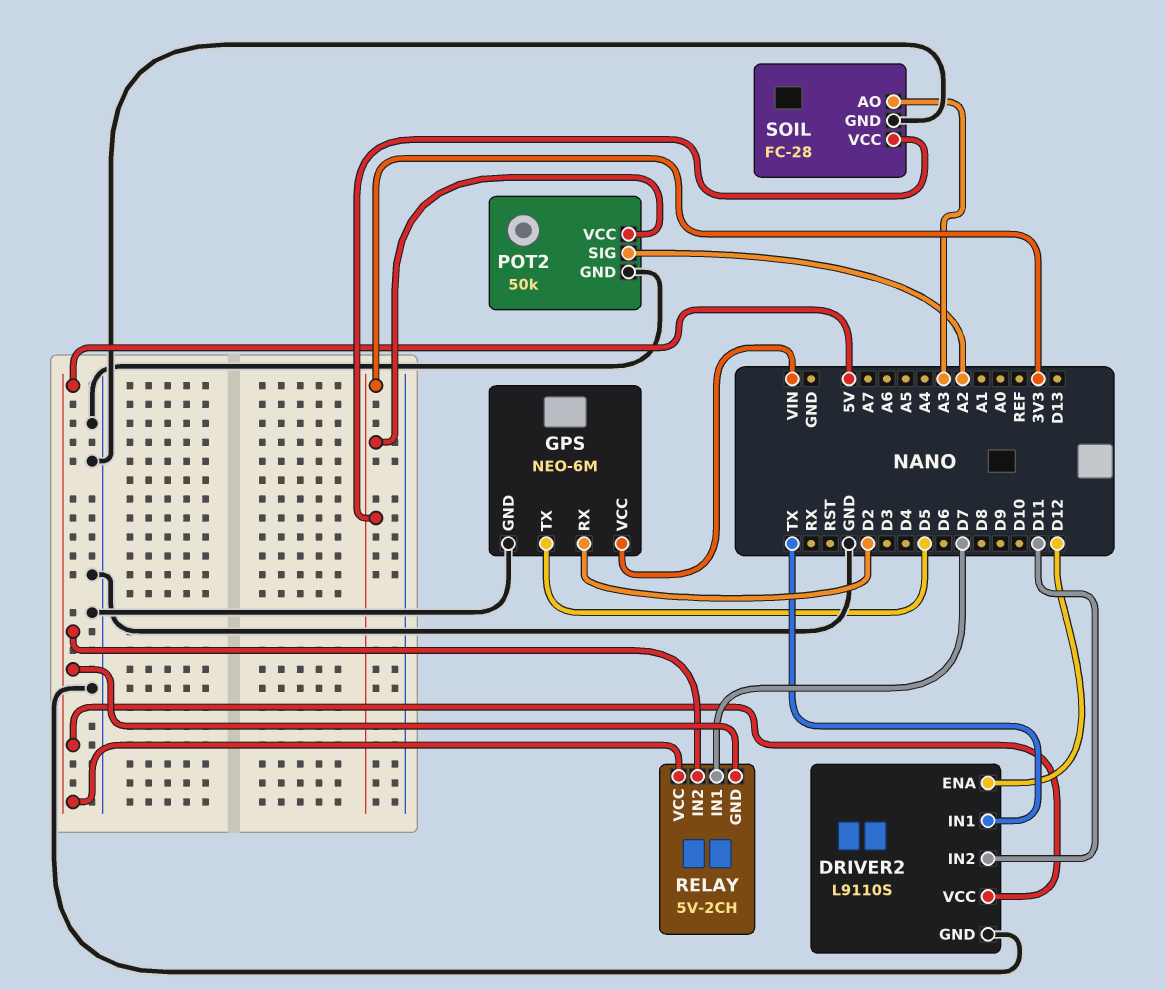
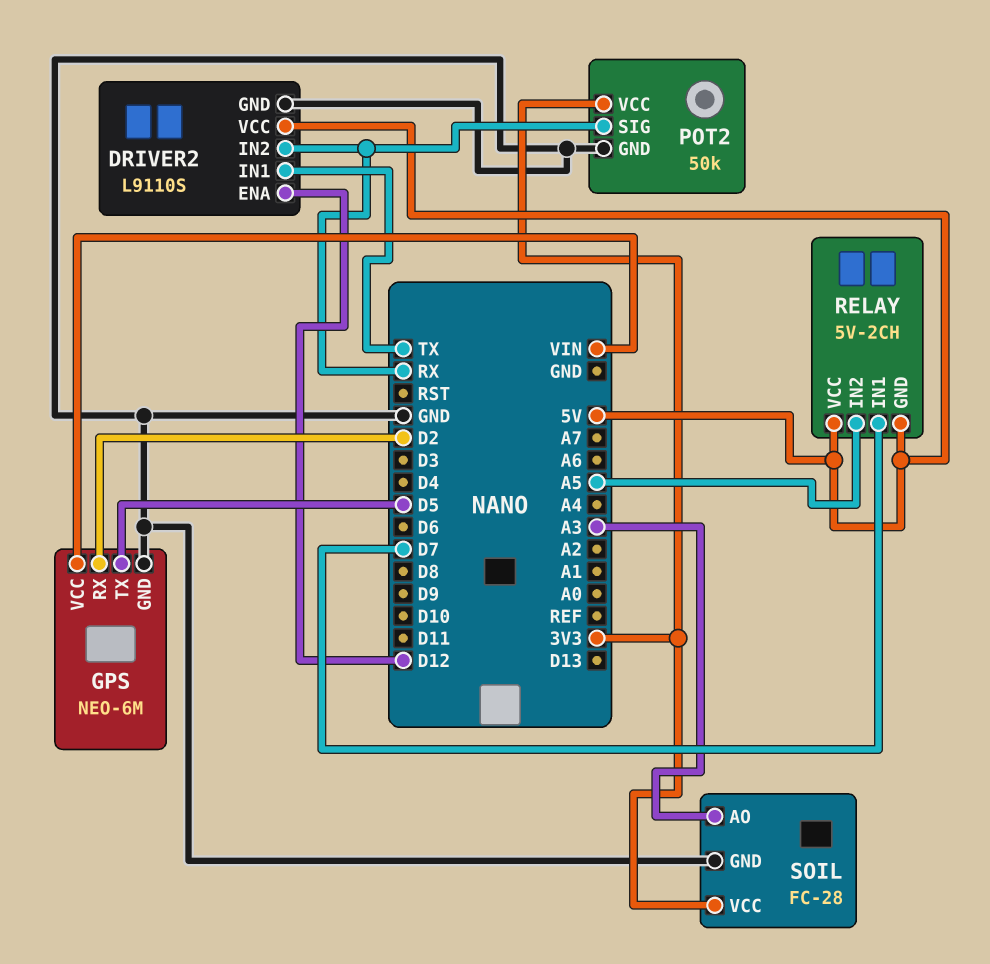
DRIVER2 pin IN2: D11 -> RX
POT2 pin SIG: A2 -> RX
RELAY pin IN2: 5V -> A5

